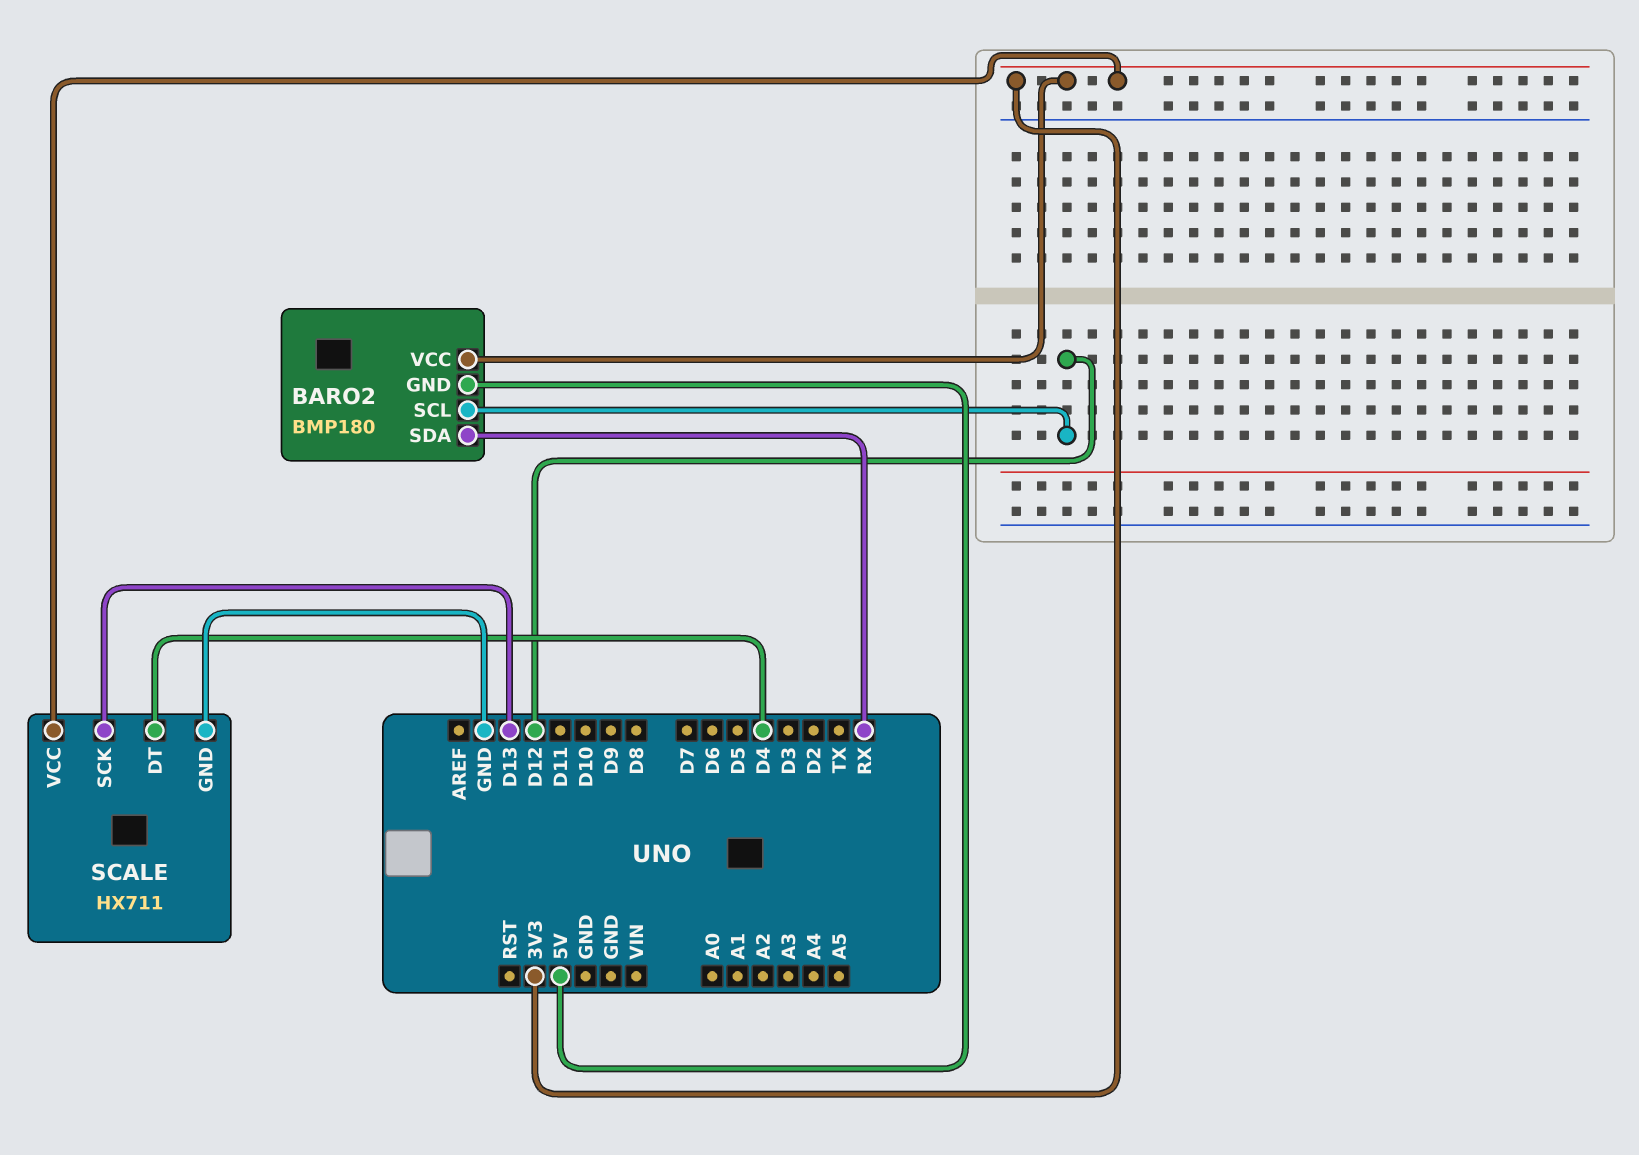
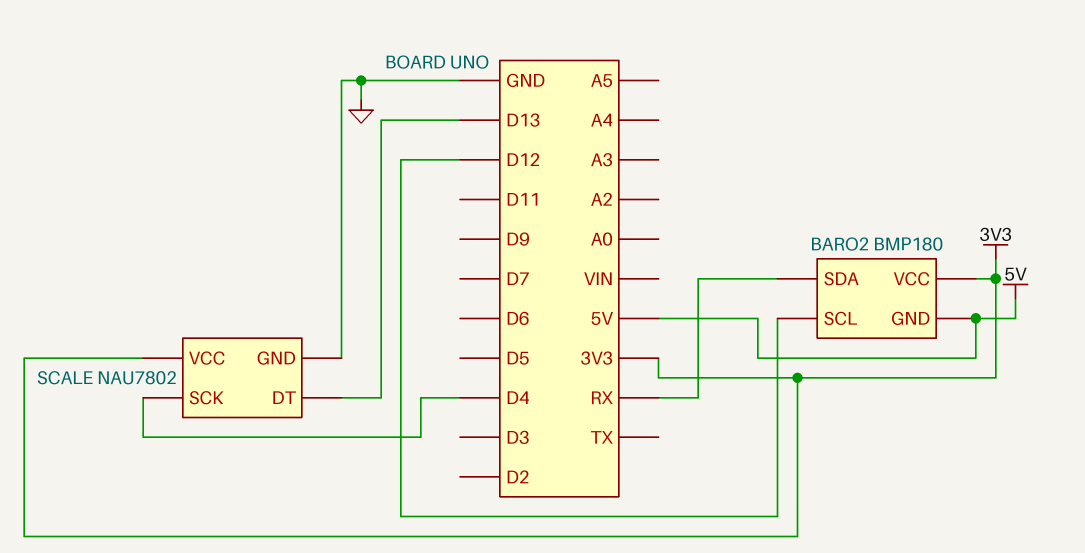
SCALE: HX711 -> NAU7802
SCALE pin DT: D4 -> D13
SCALE pin SCK: D13 -> D4

